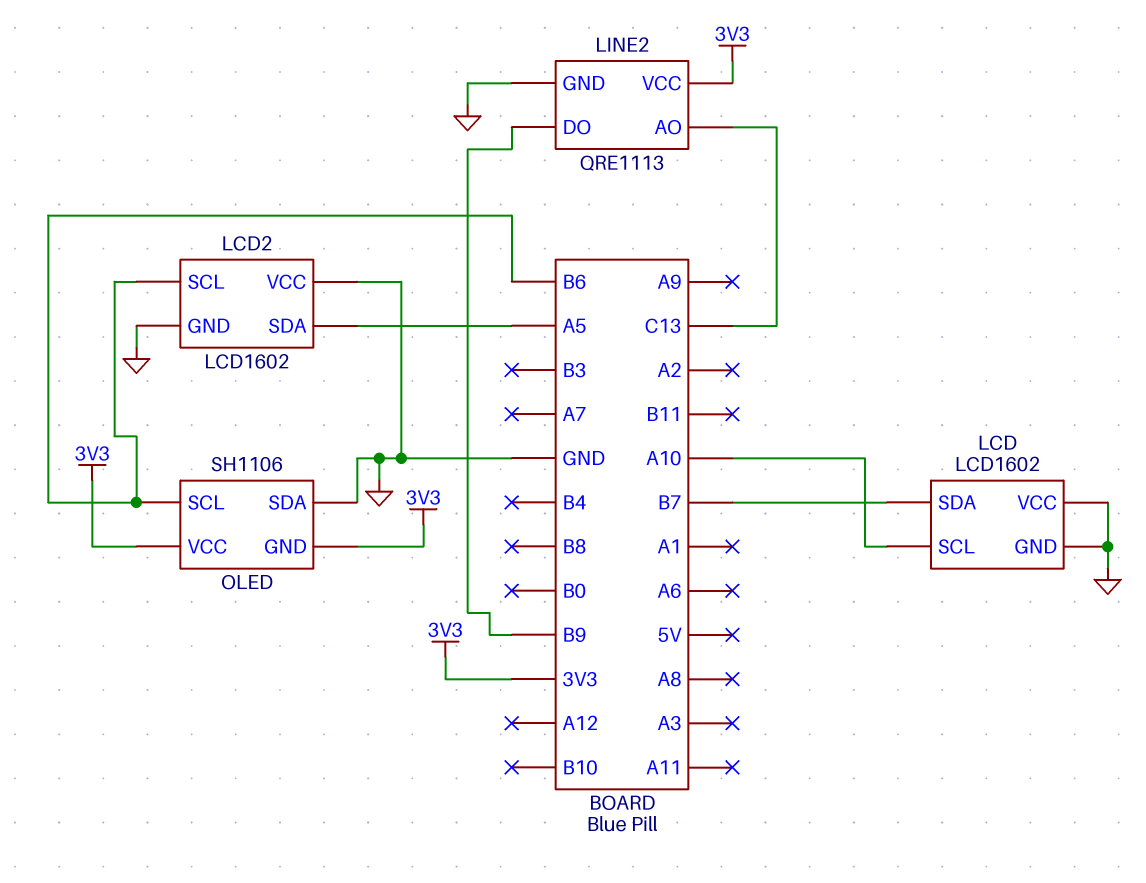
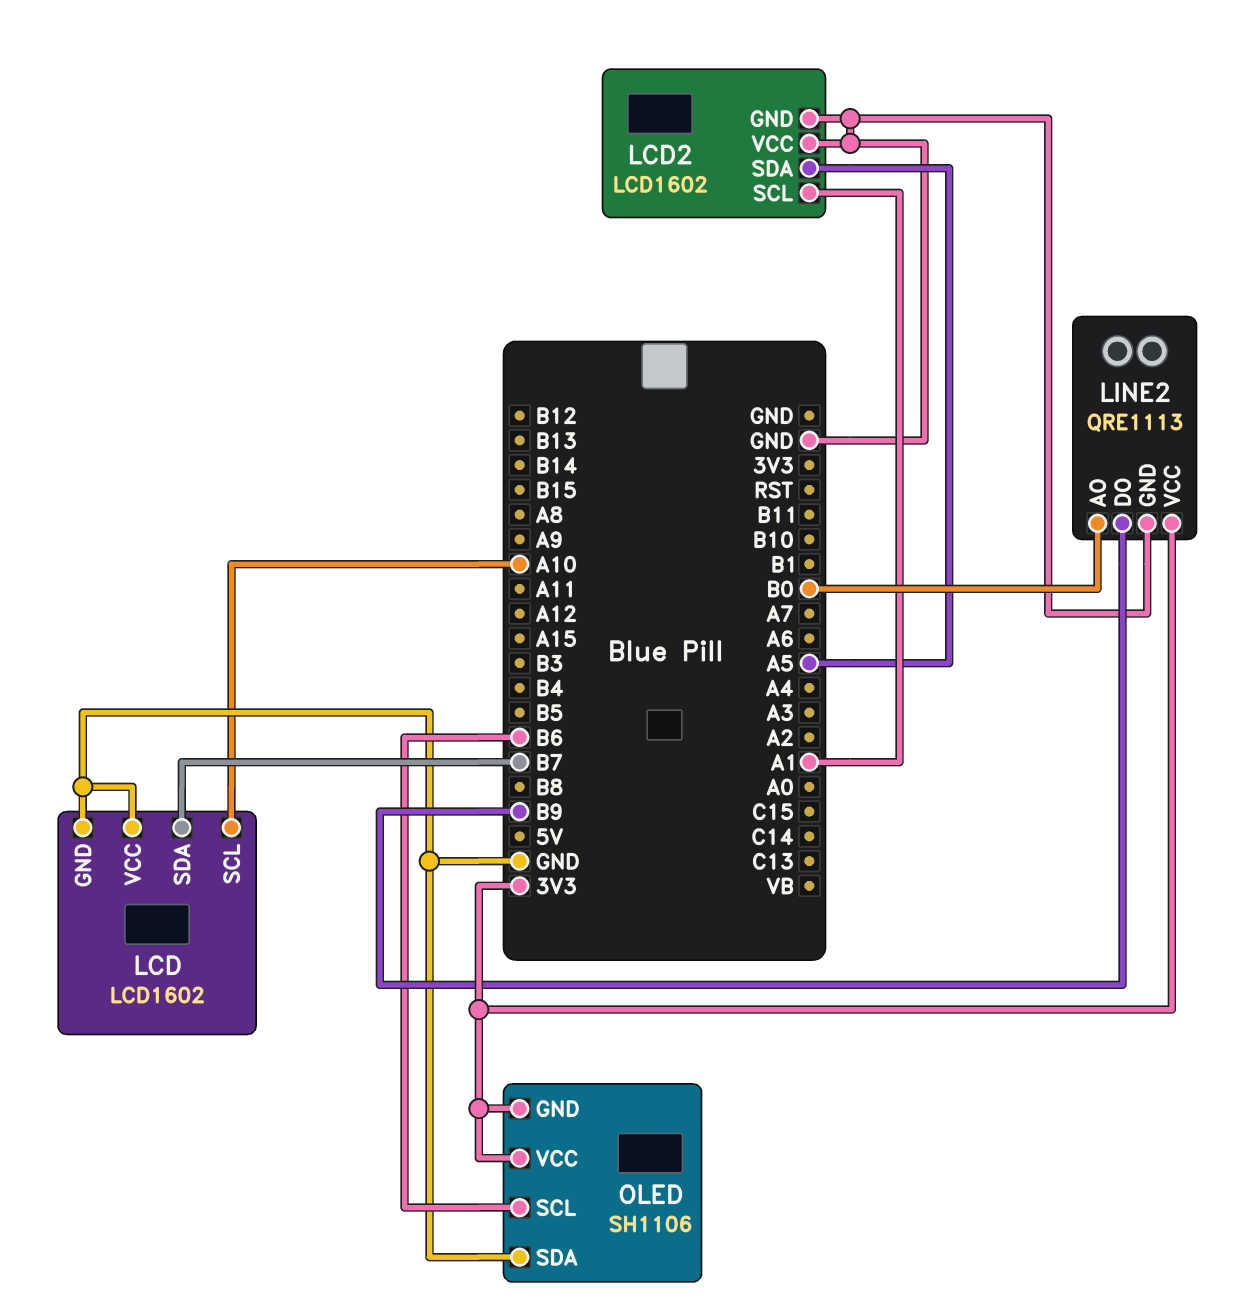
LCD2 pin SCL: B6 -> A1
LINE2 pin AO: C13 -> B0

